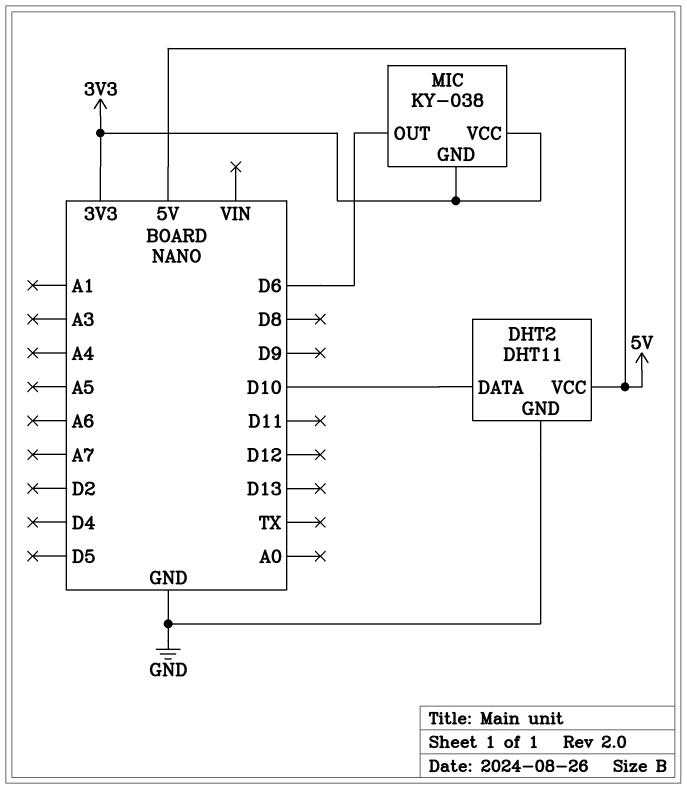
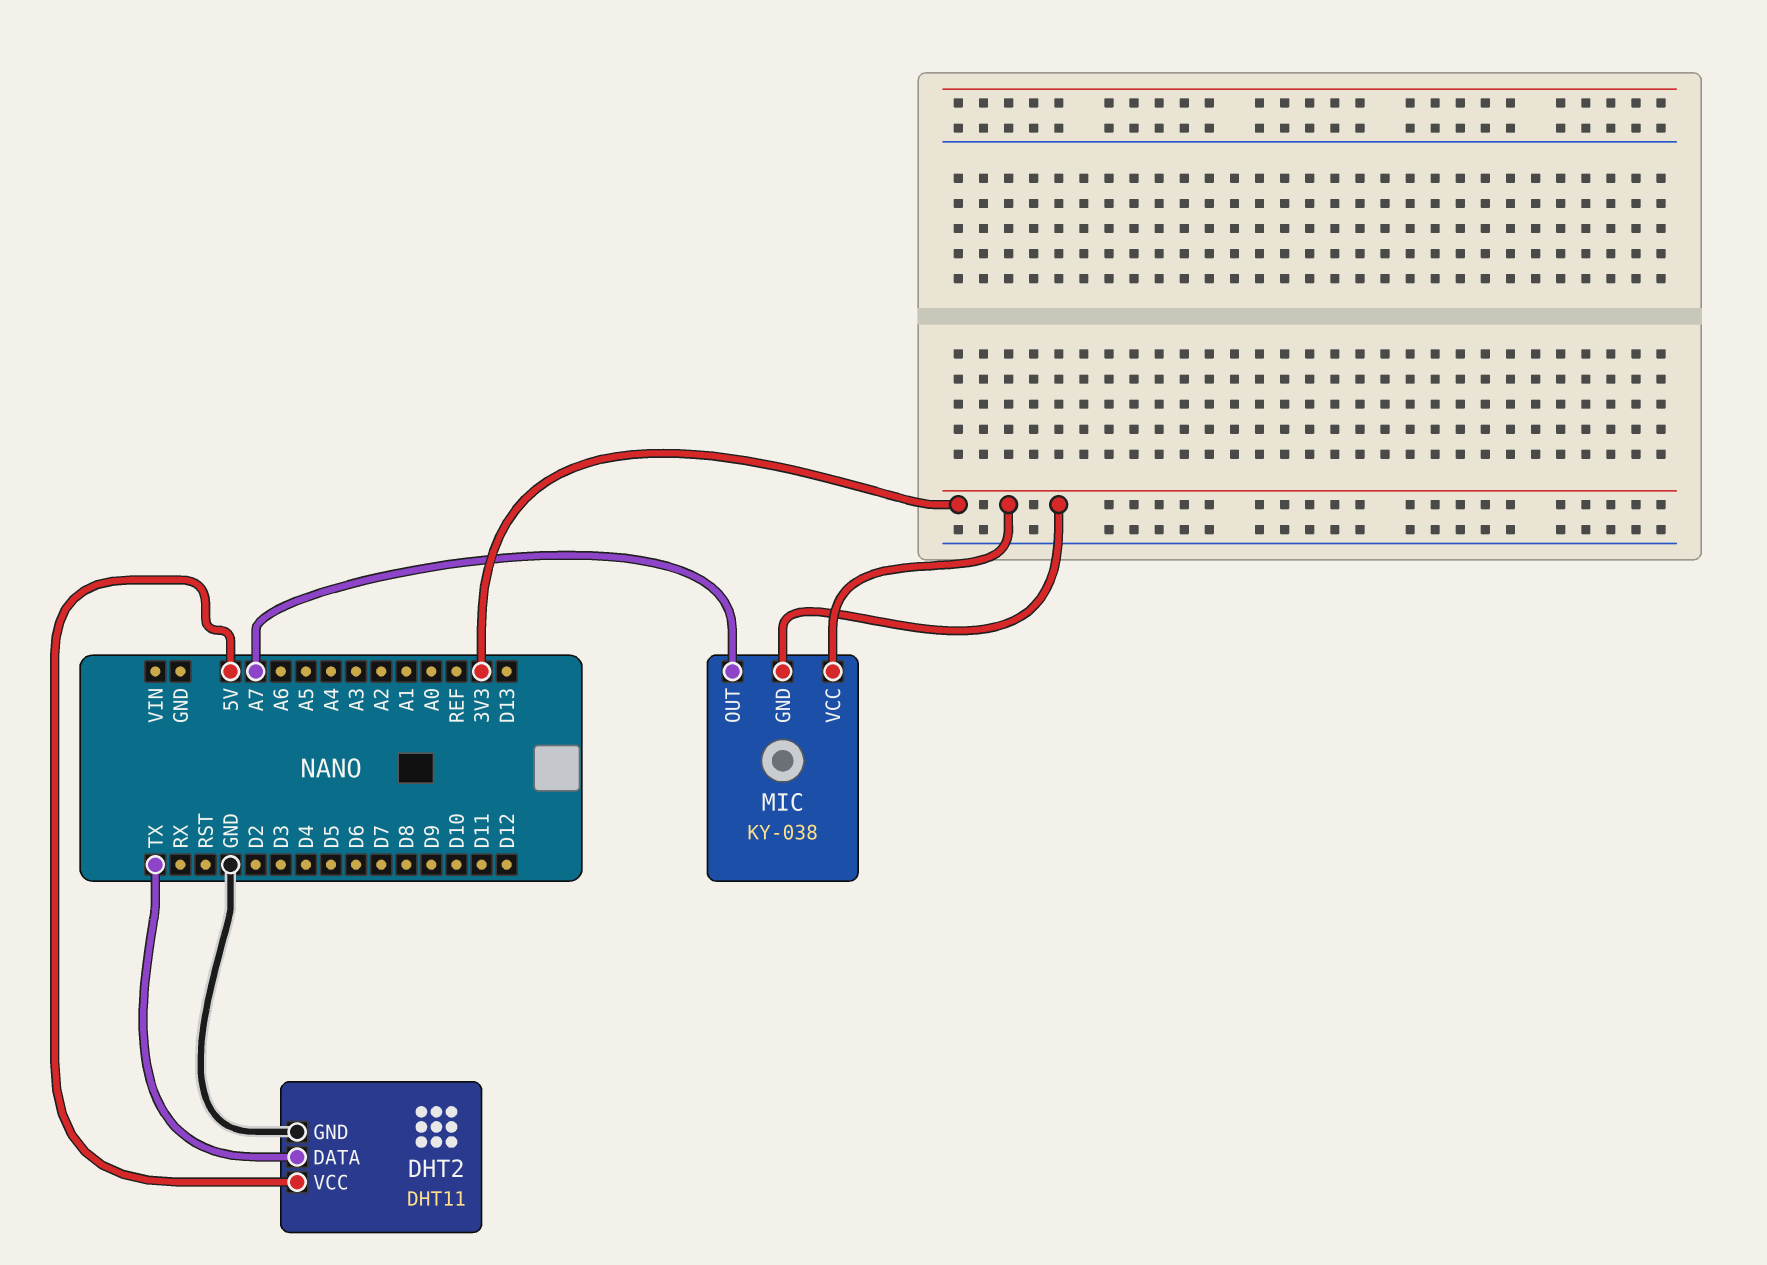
DHT2 pin DATA: D10 -> TX
MIC pin OUT: D6 -> A7

